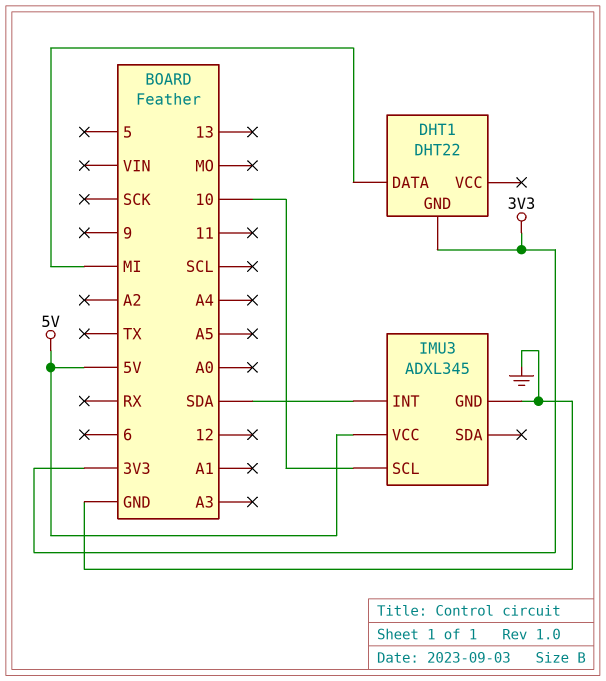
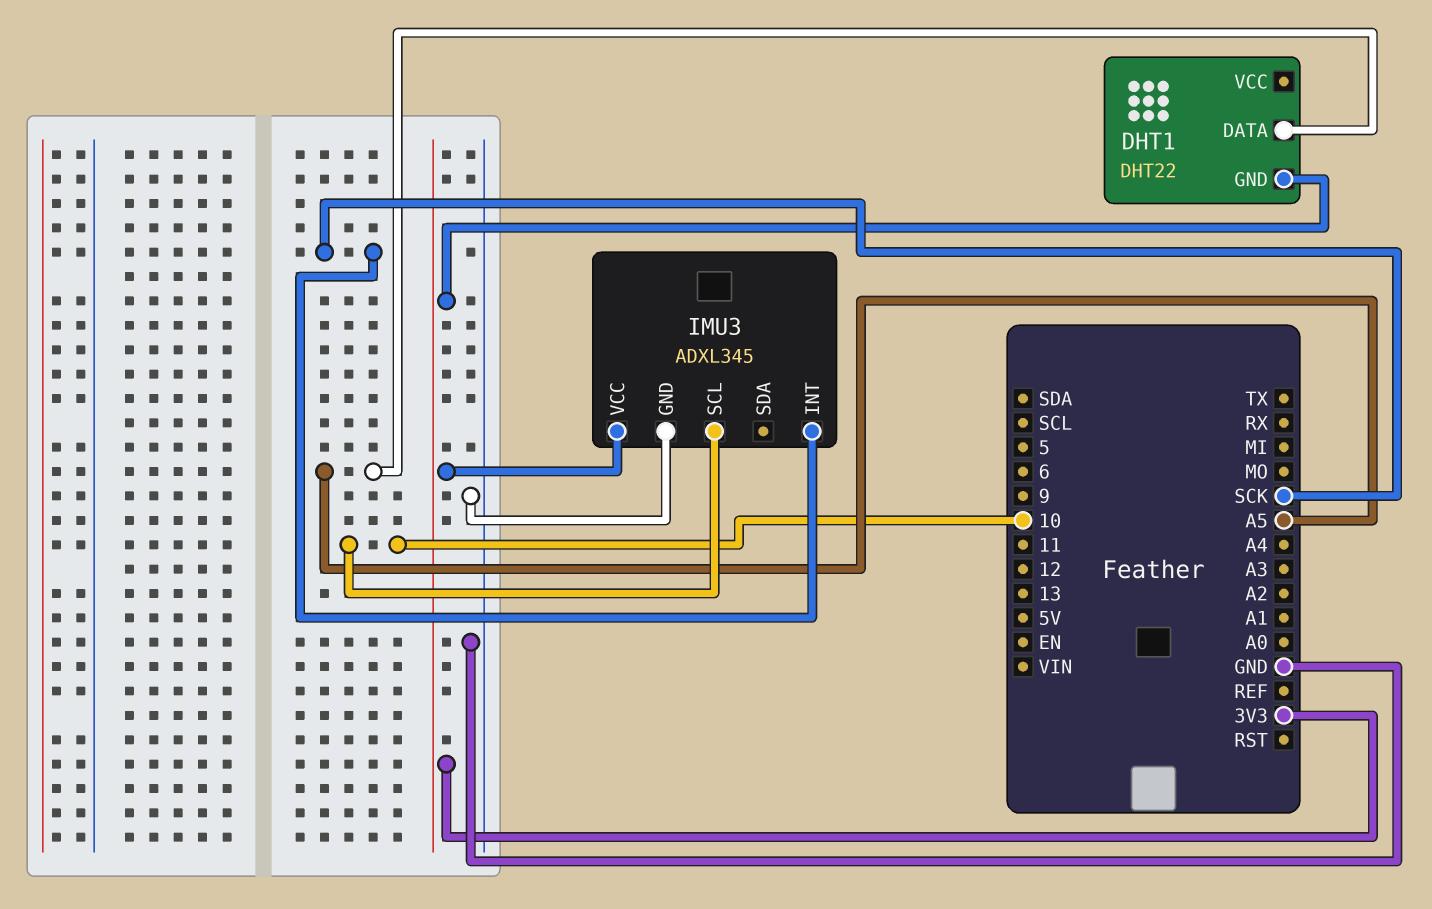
DHT1 pin DATA: MI -> A5
IMU3 pin INT: SDA -> SCK
IMU3 pin VCC: 5V -> 3V3

